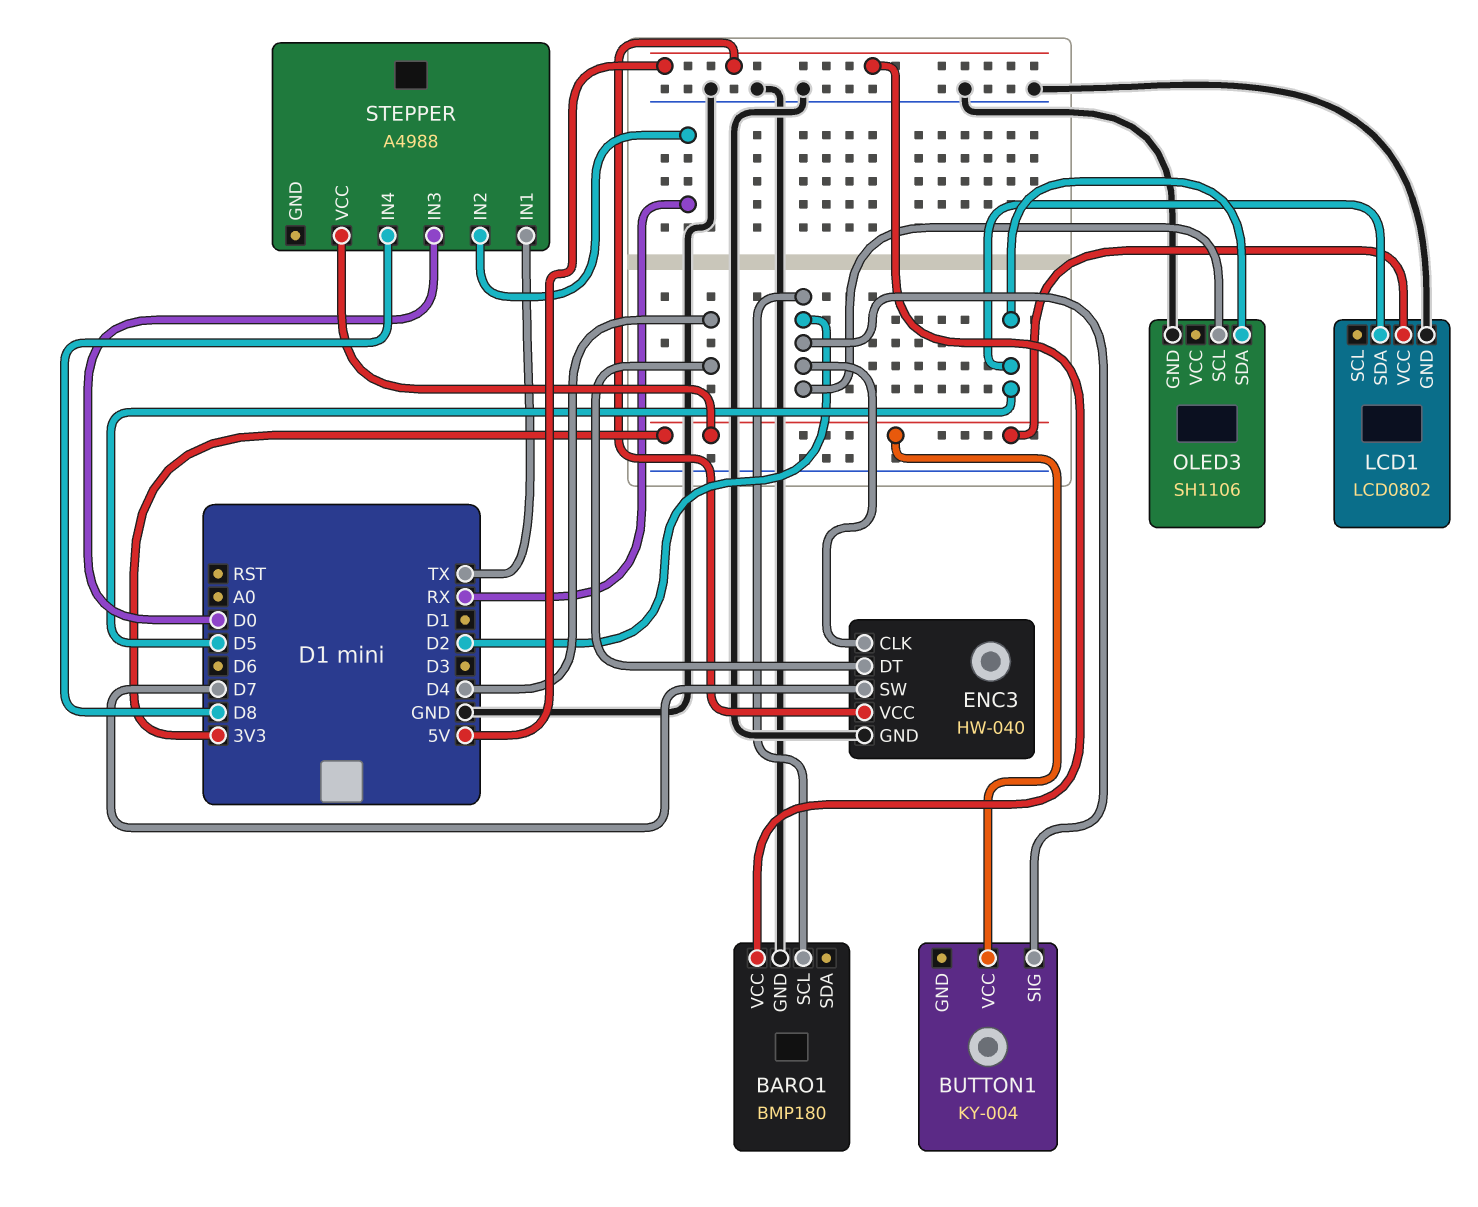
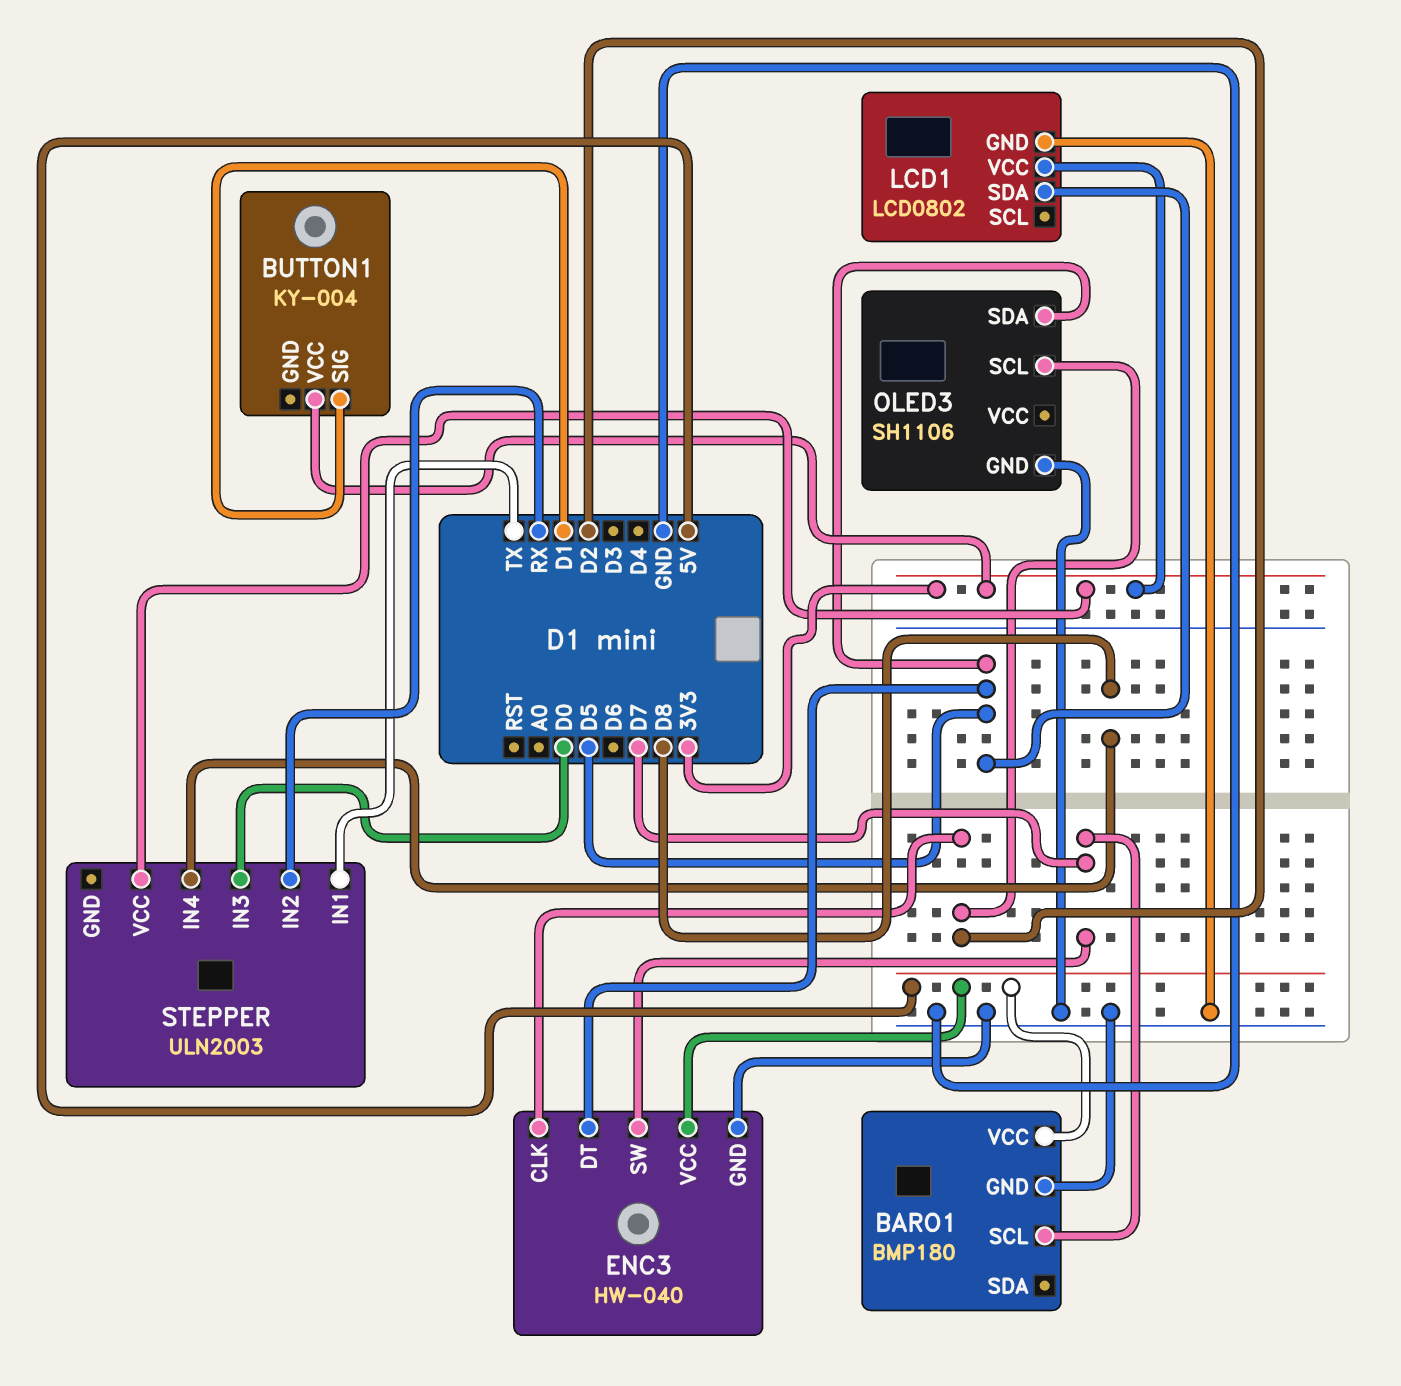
BARO1 pin SCL: D2 -> D7
BUTTON1 pin SIG: D2 -> D1
ENC3 pin DT: D4 -> D5
STEPPER: A4988 -> ULN2003

